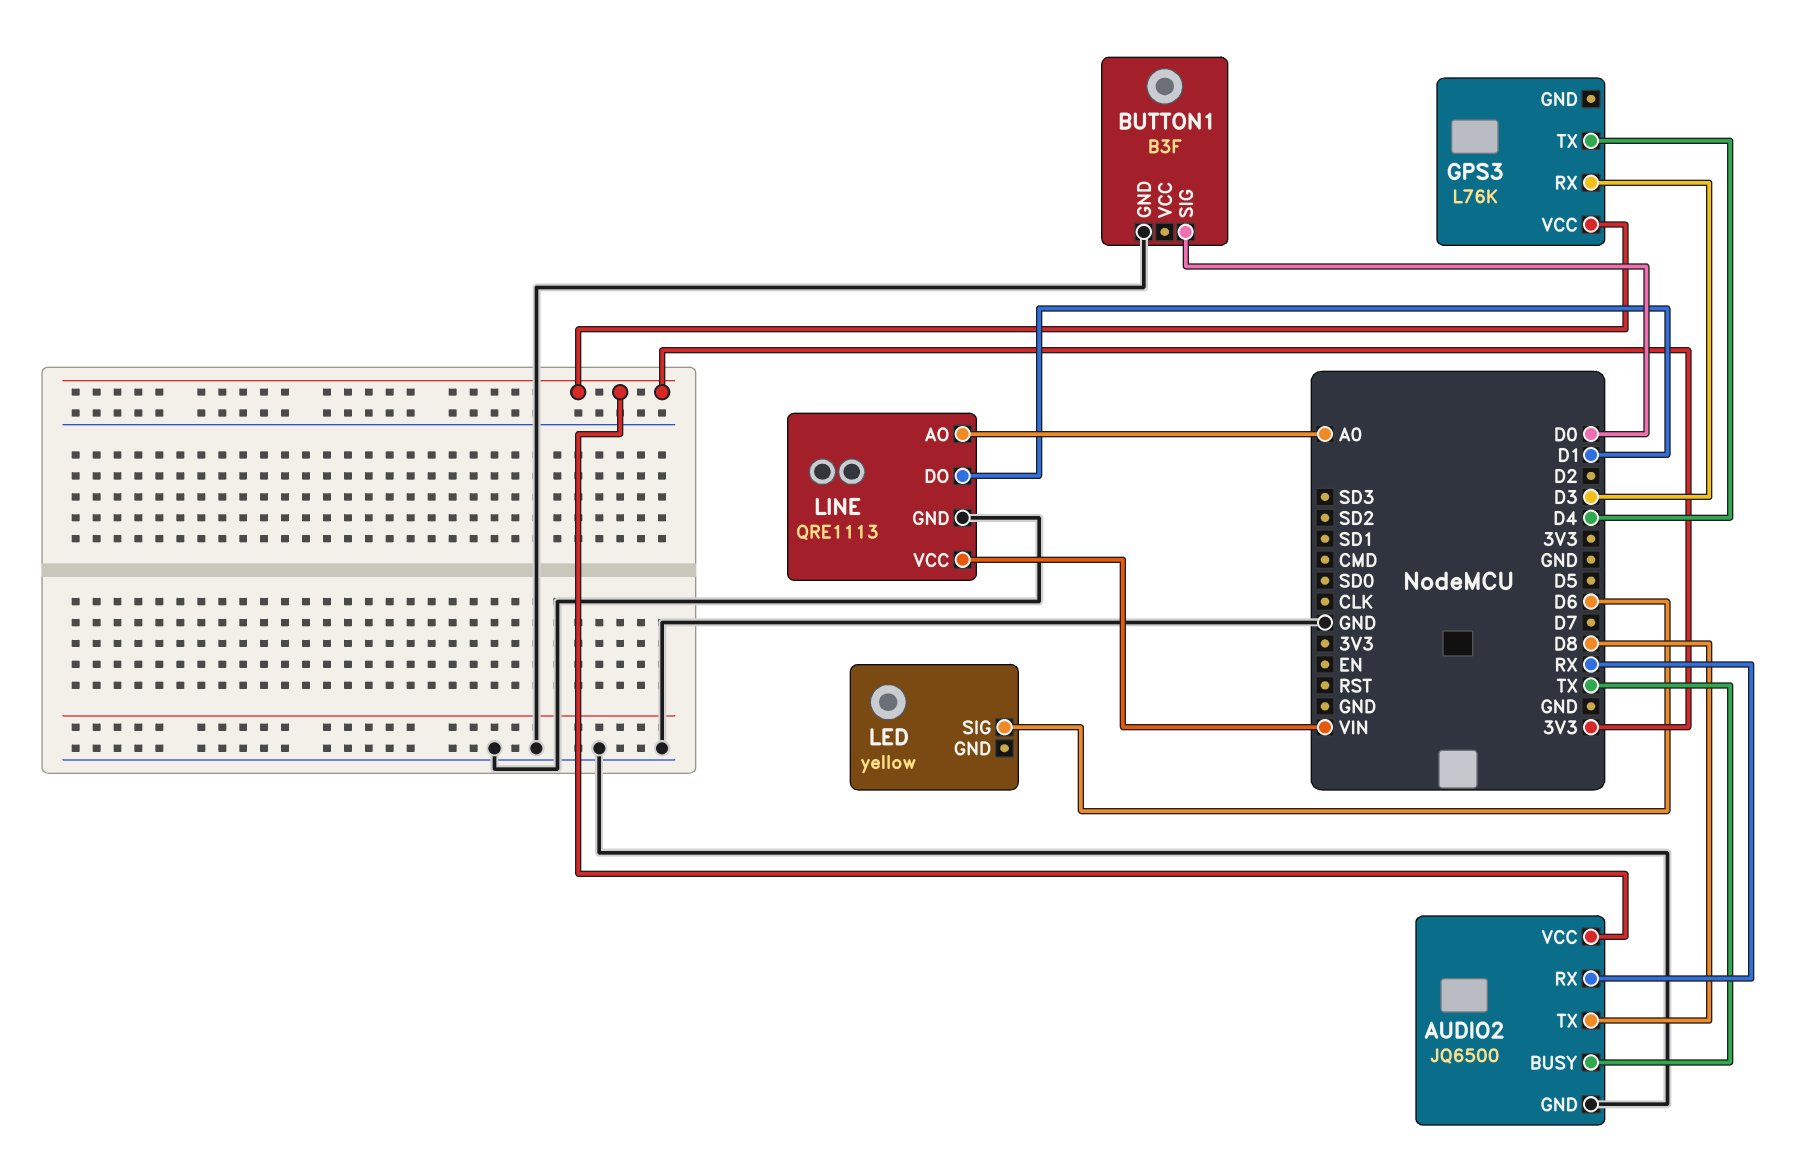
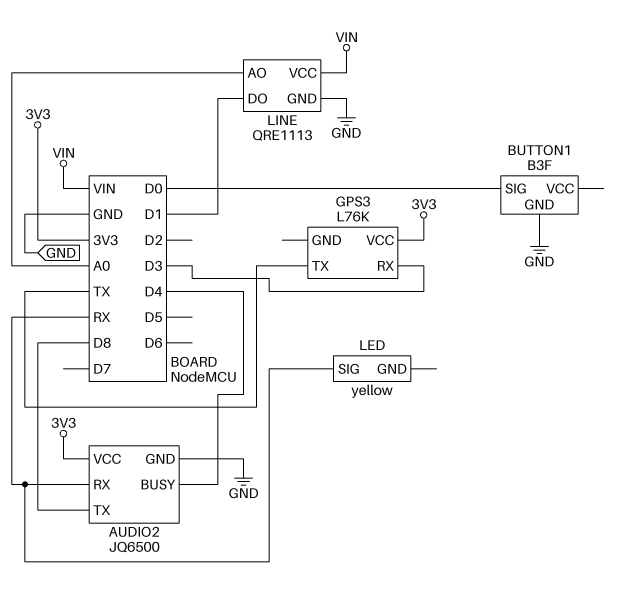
AUDIO2 pin BUSY: TX -> D4
GPS3 pin TX: D4 -> TX
LED pin SIG: D6 -> RX

